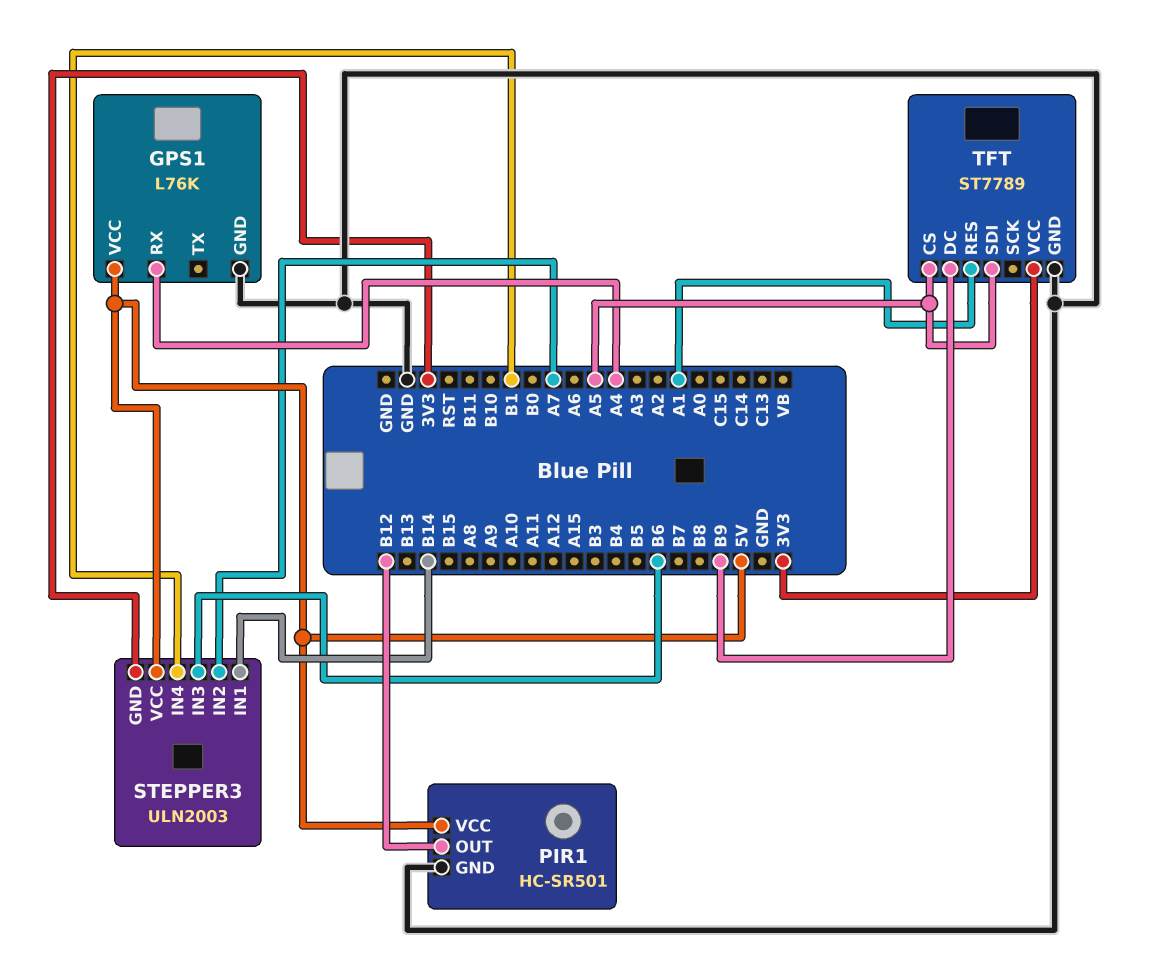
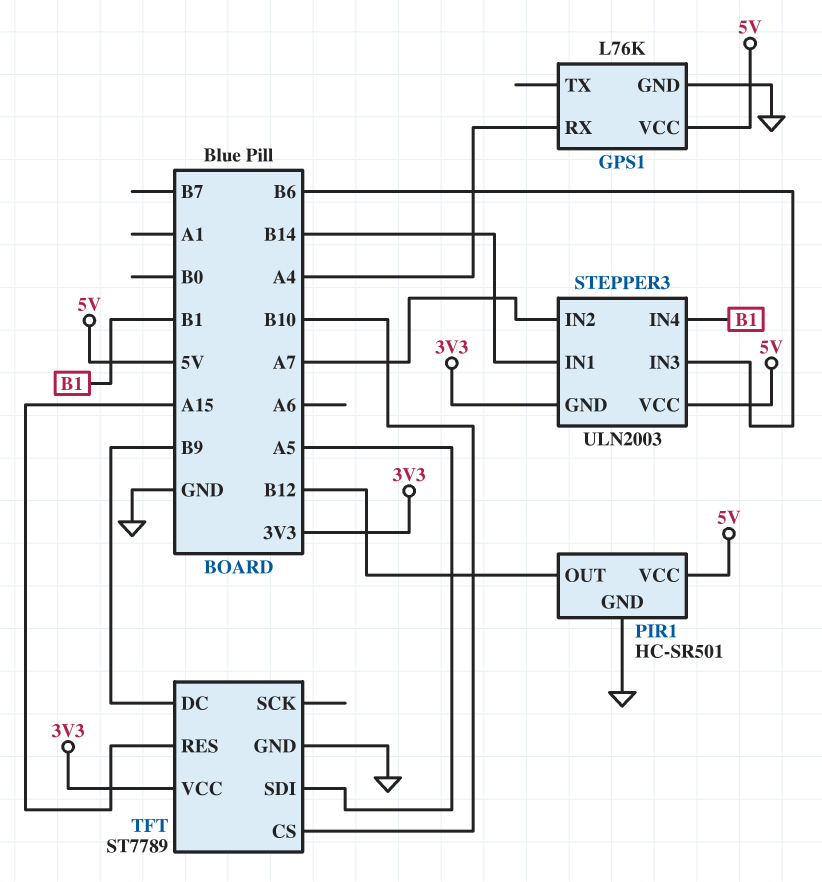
TFT pin CS: A5 -> B10
TFT pin RES: A1 -> A15

